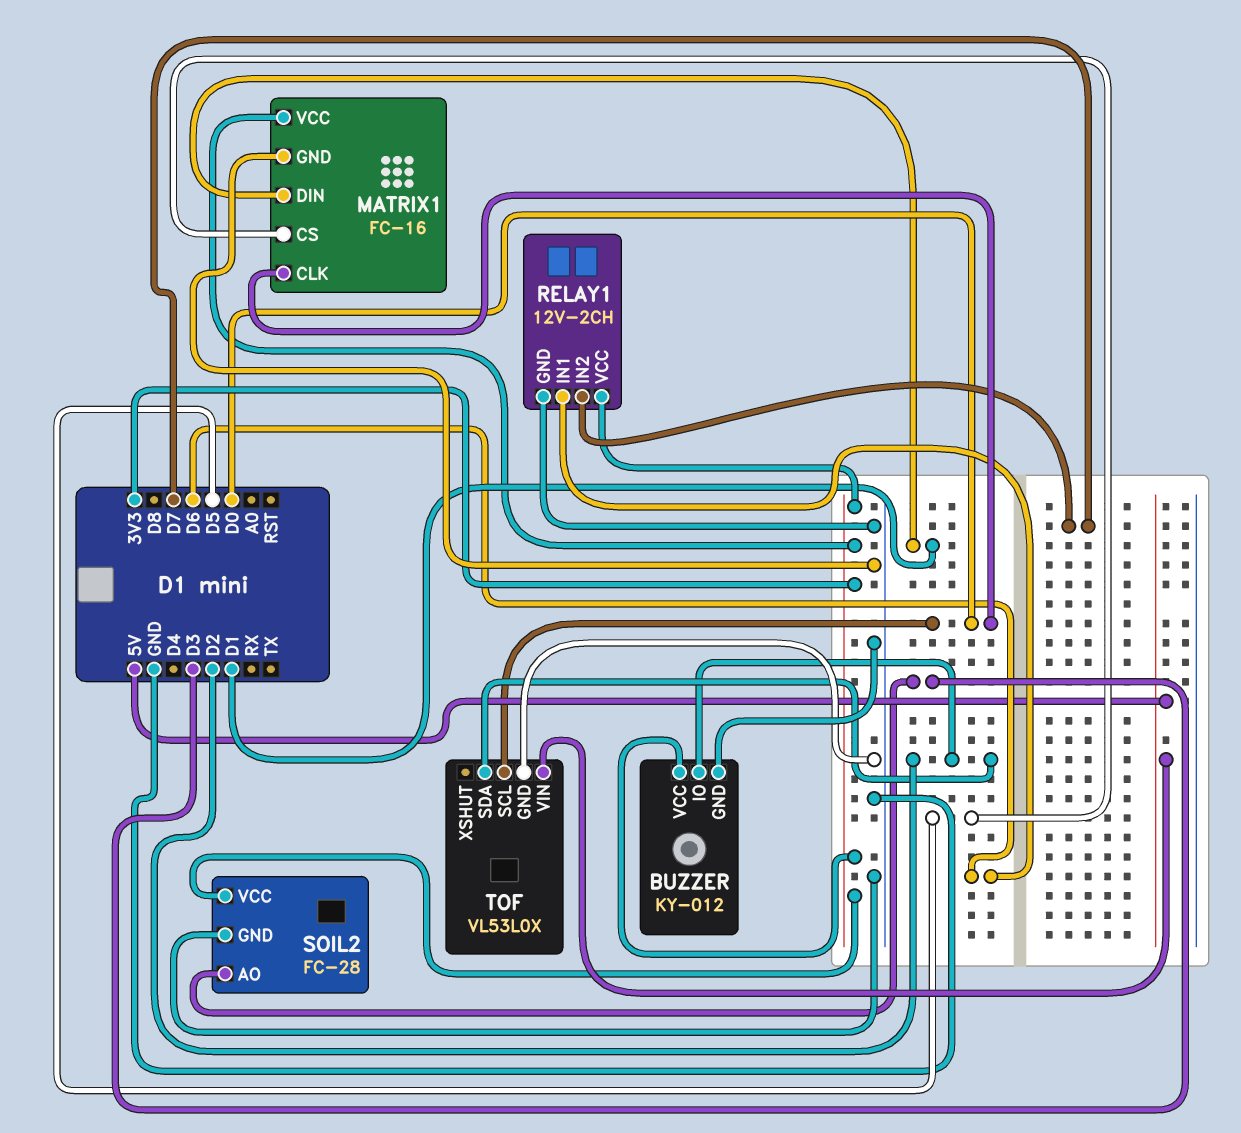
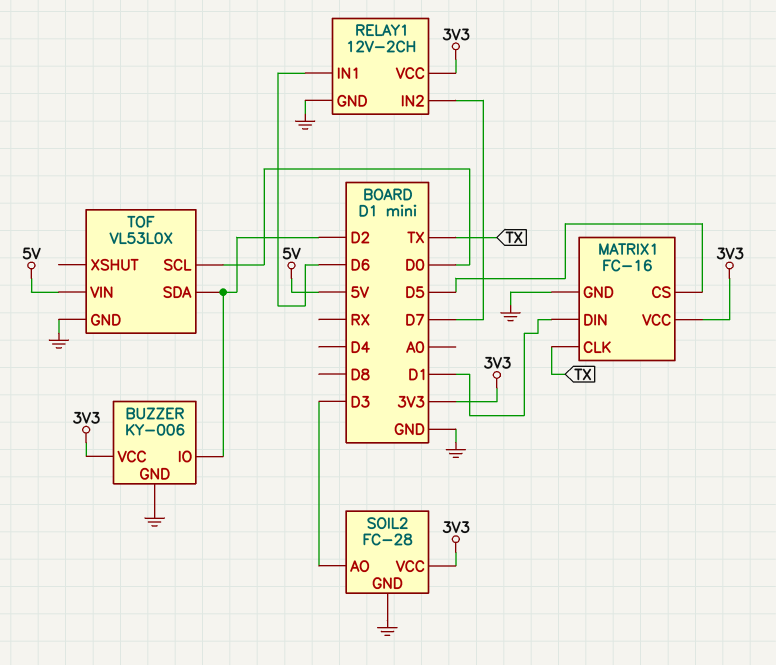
BUZZER: KY-012 -> KY-006
MATRIX1 pin CLK: D0 -> TX

